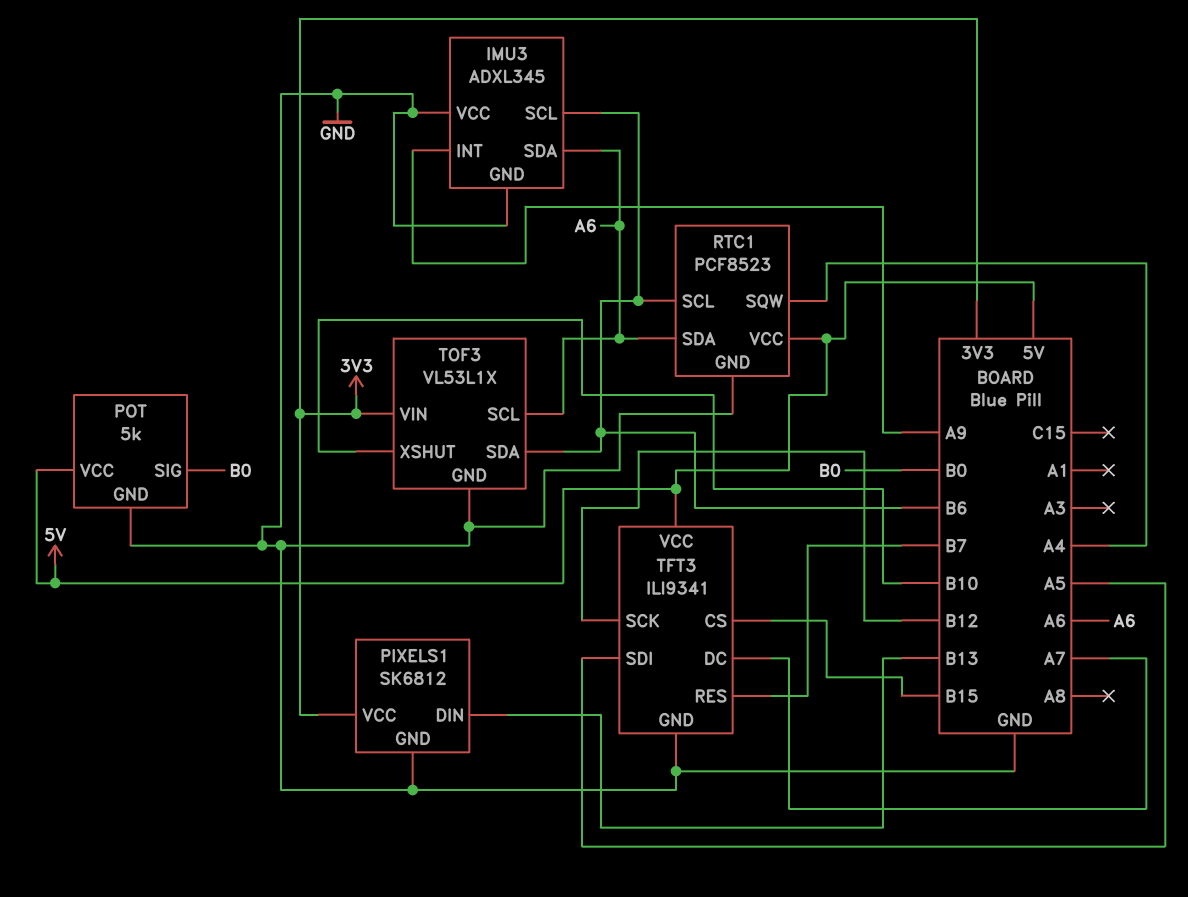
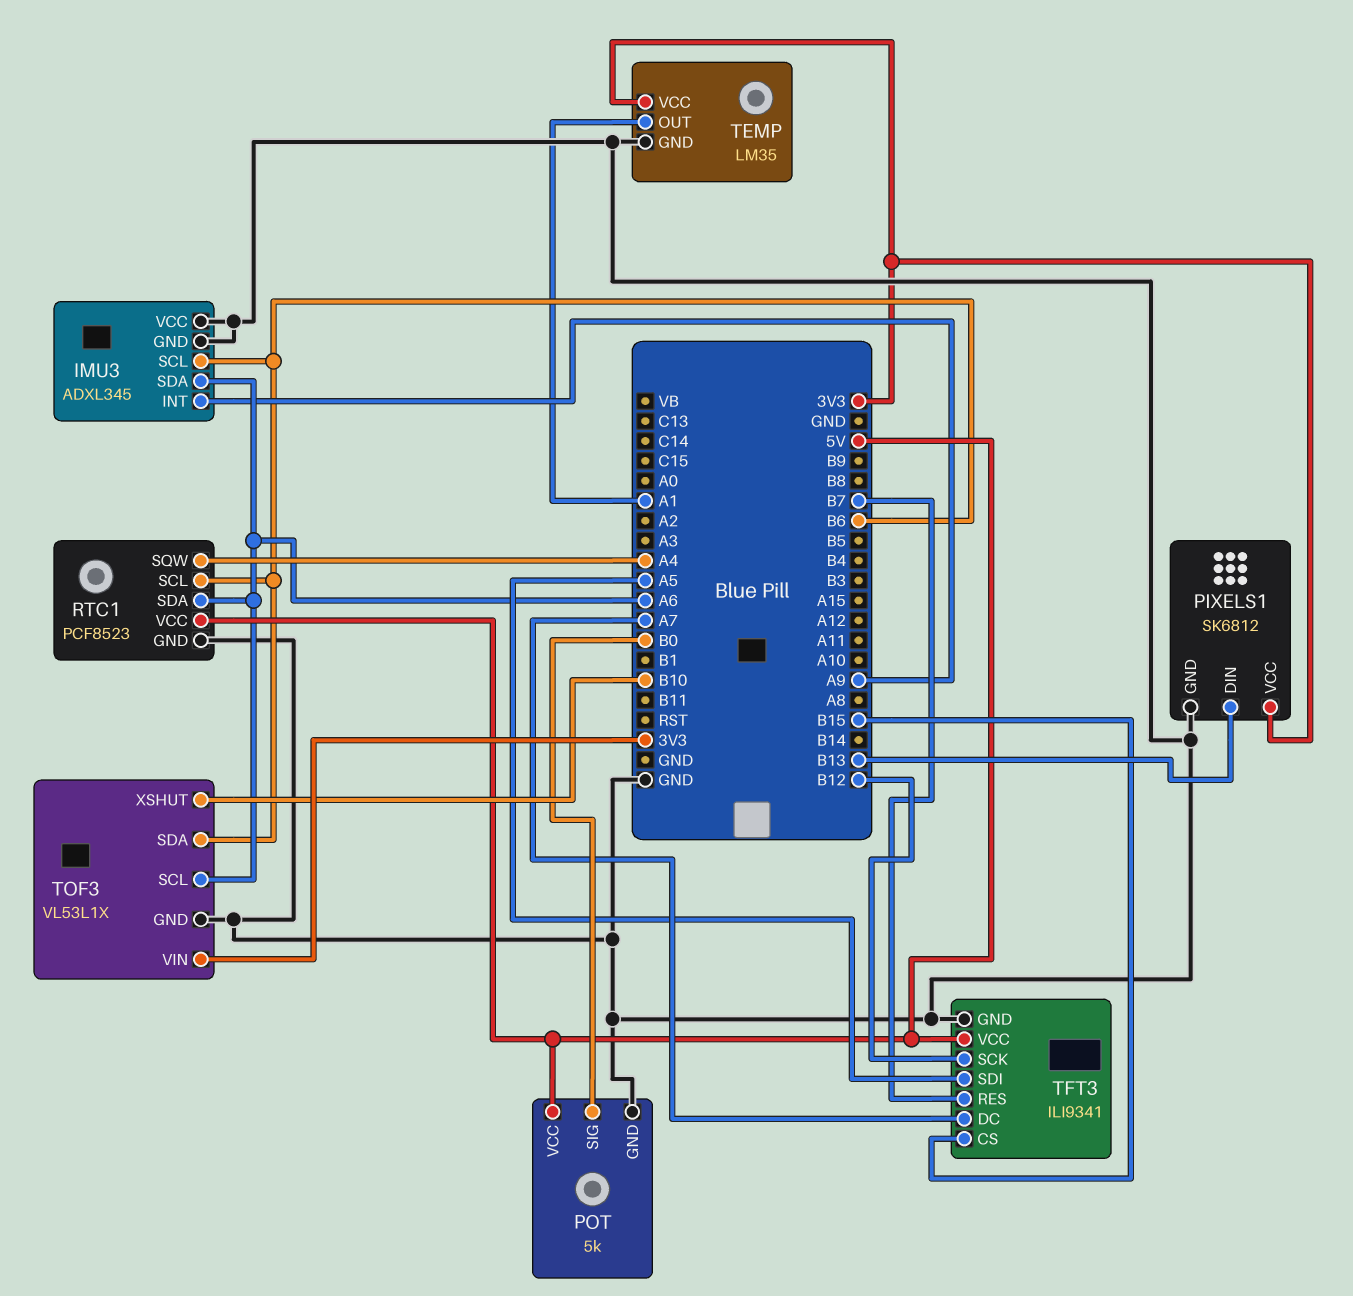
TEMP: none -> LM35
TEMP pin GND: none -> GND
TEMP pin OUT: none -> A1
TEMP pin VCC: none -> 3V3

